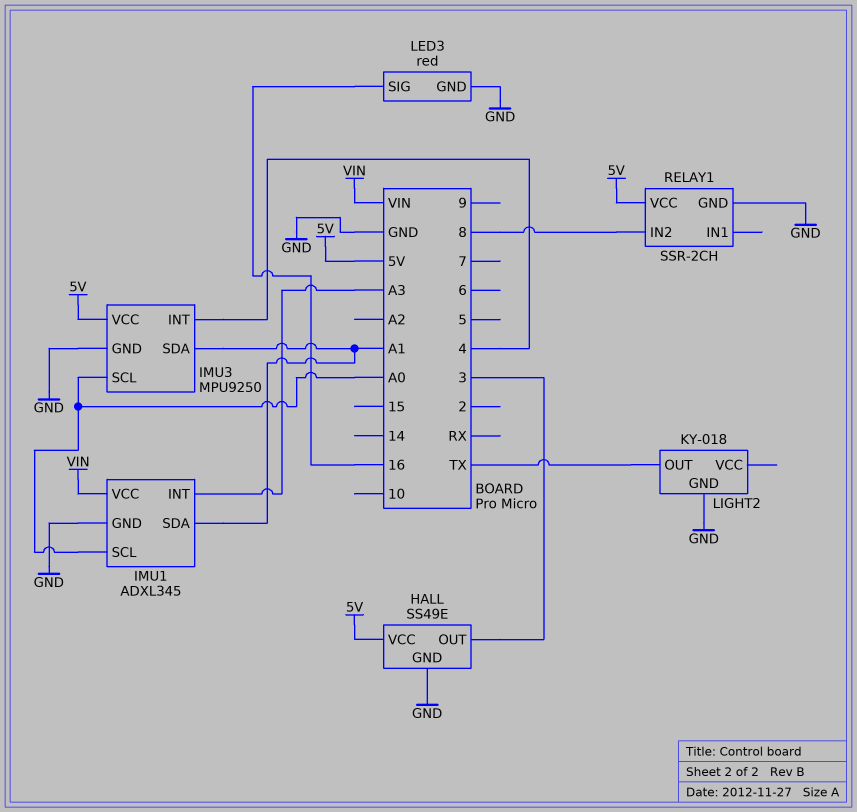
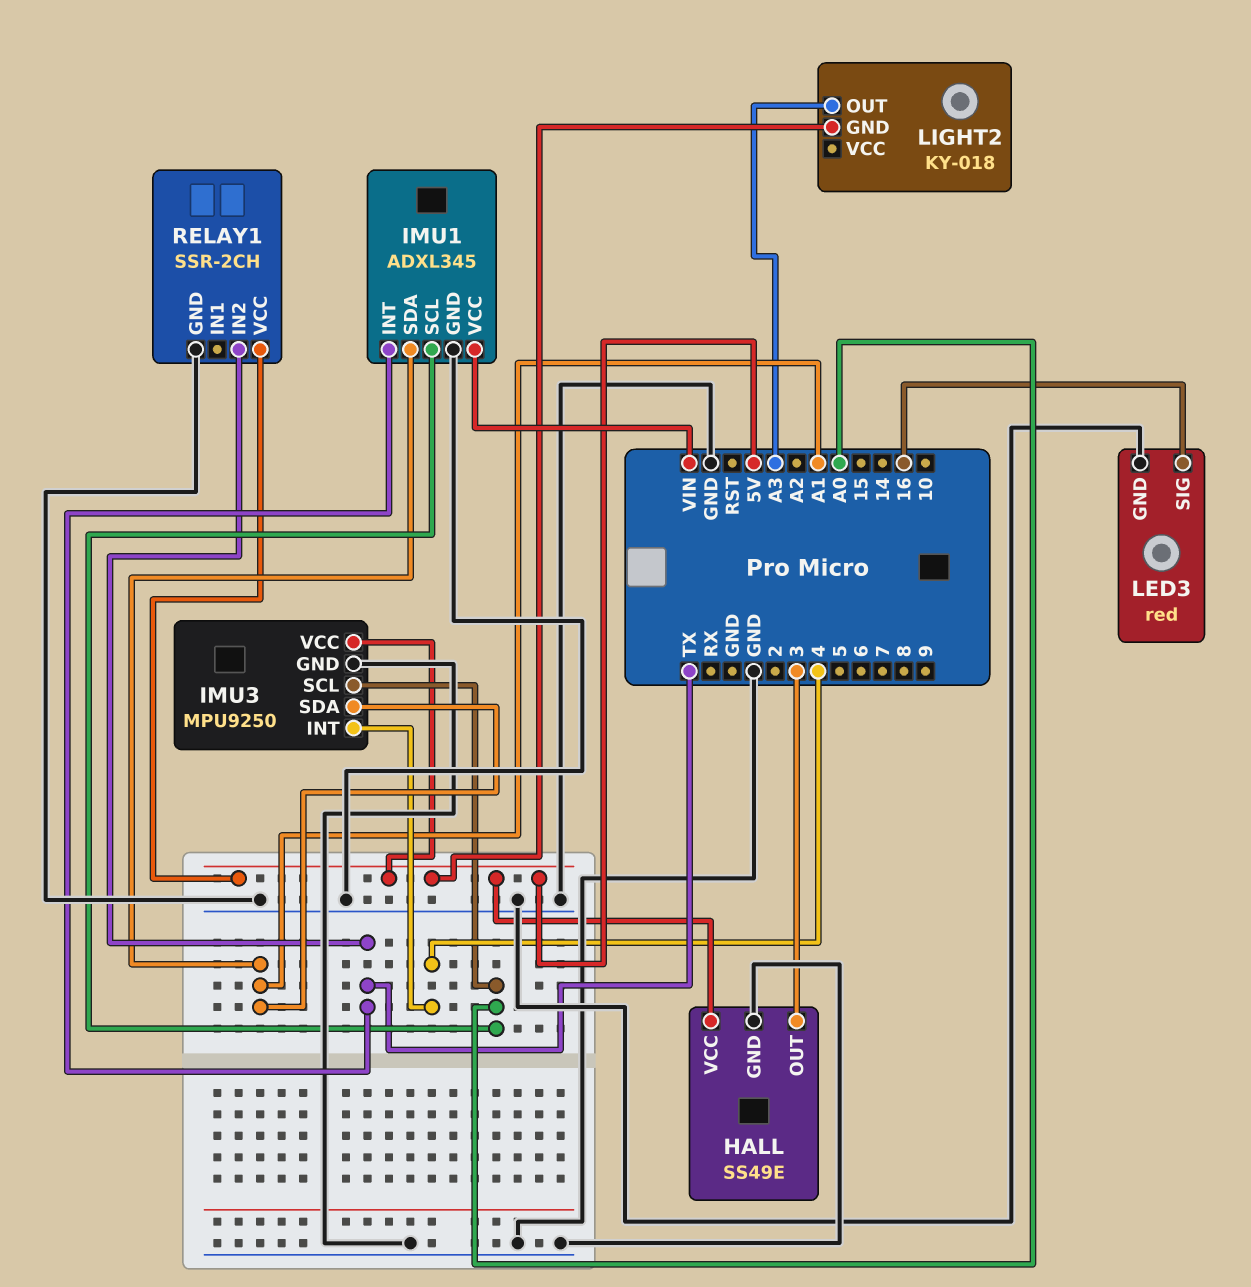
IMU1 pin INT: A3 -> TX
LIGHT2 pin GND: GND -> 5V
LIGHT2 pin OUT: TX -> A3
RELAY1 pin IN2: 8 -> TX

